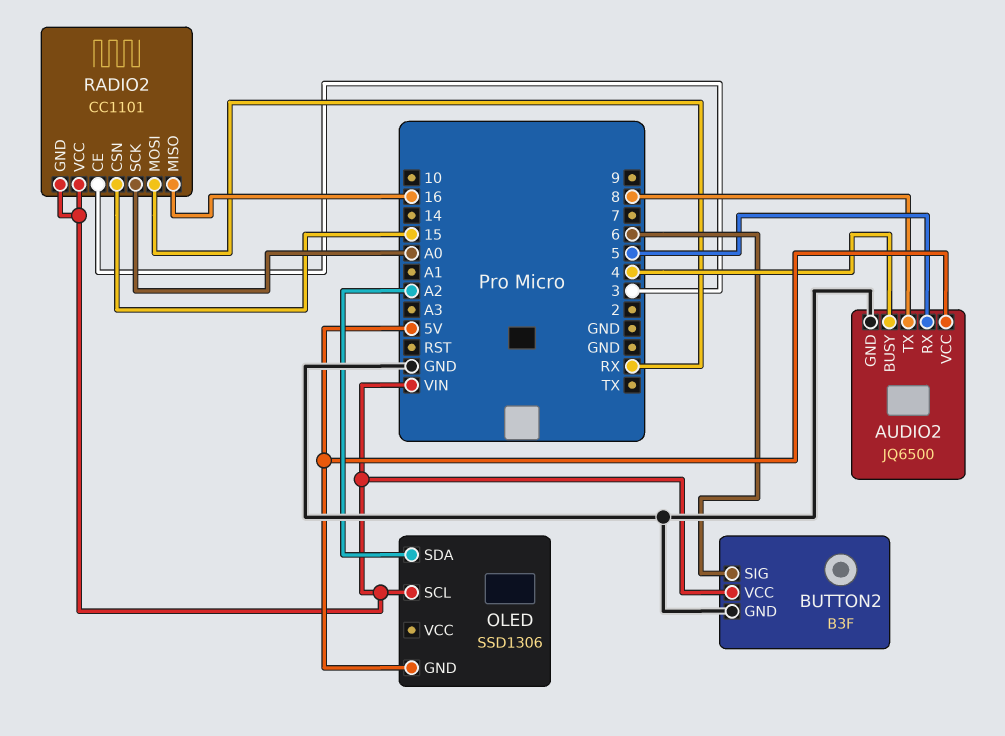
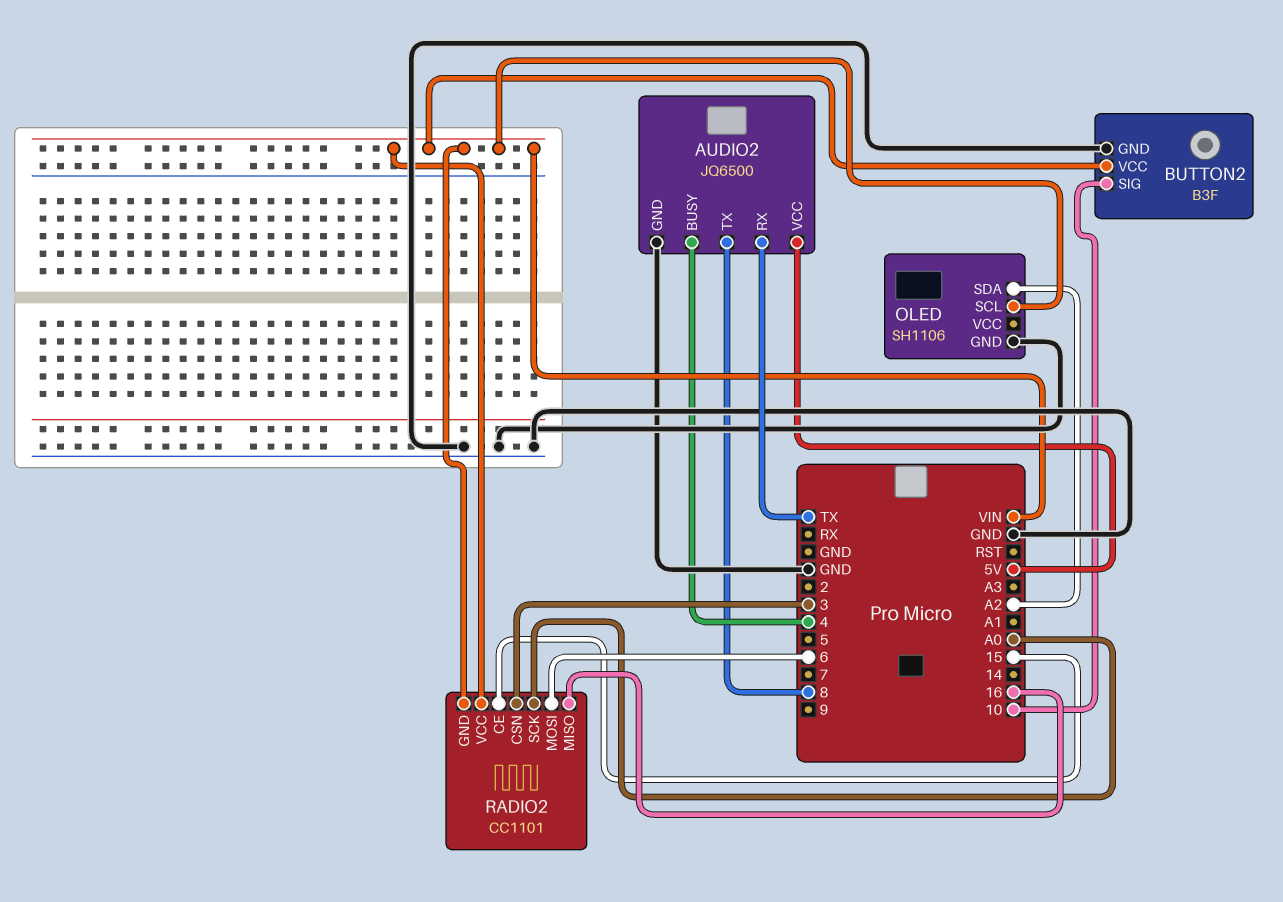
AUDIO2 pin RX: 5 -> TX
BUTTON2 pin SIG: 6 -> 10
OLED: SSD1306 -> SH1106
OLED pin GND: 5V -> GND
RADIO2 pin CE: 3 -> 15
RADIO2 pin CSN: 15 -> 3
RADIO2 pin MOSI: RX -> 6

